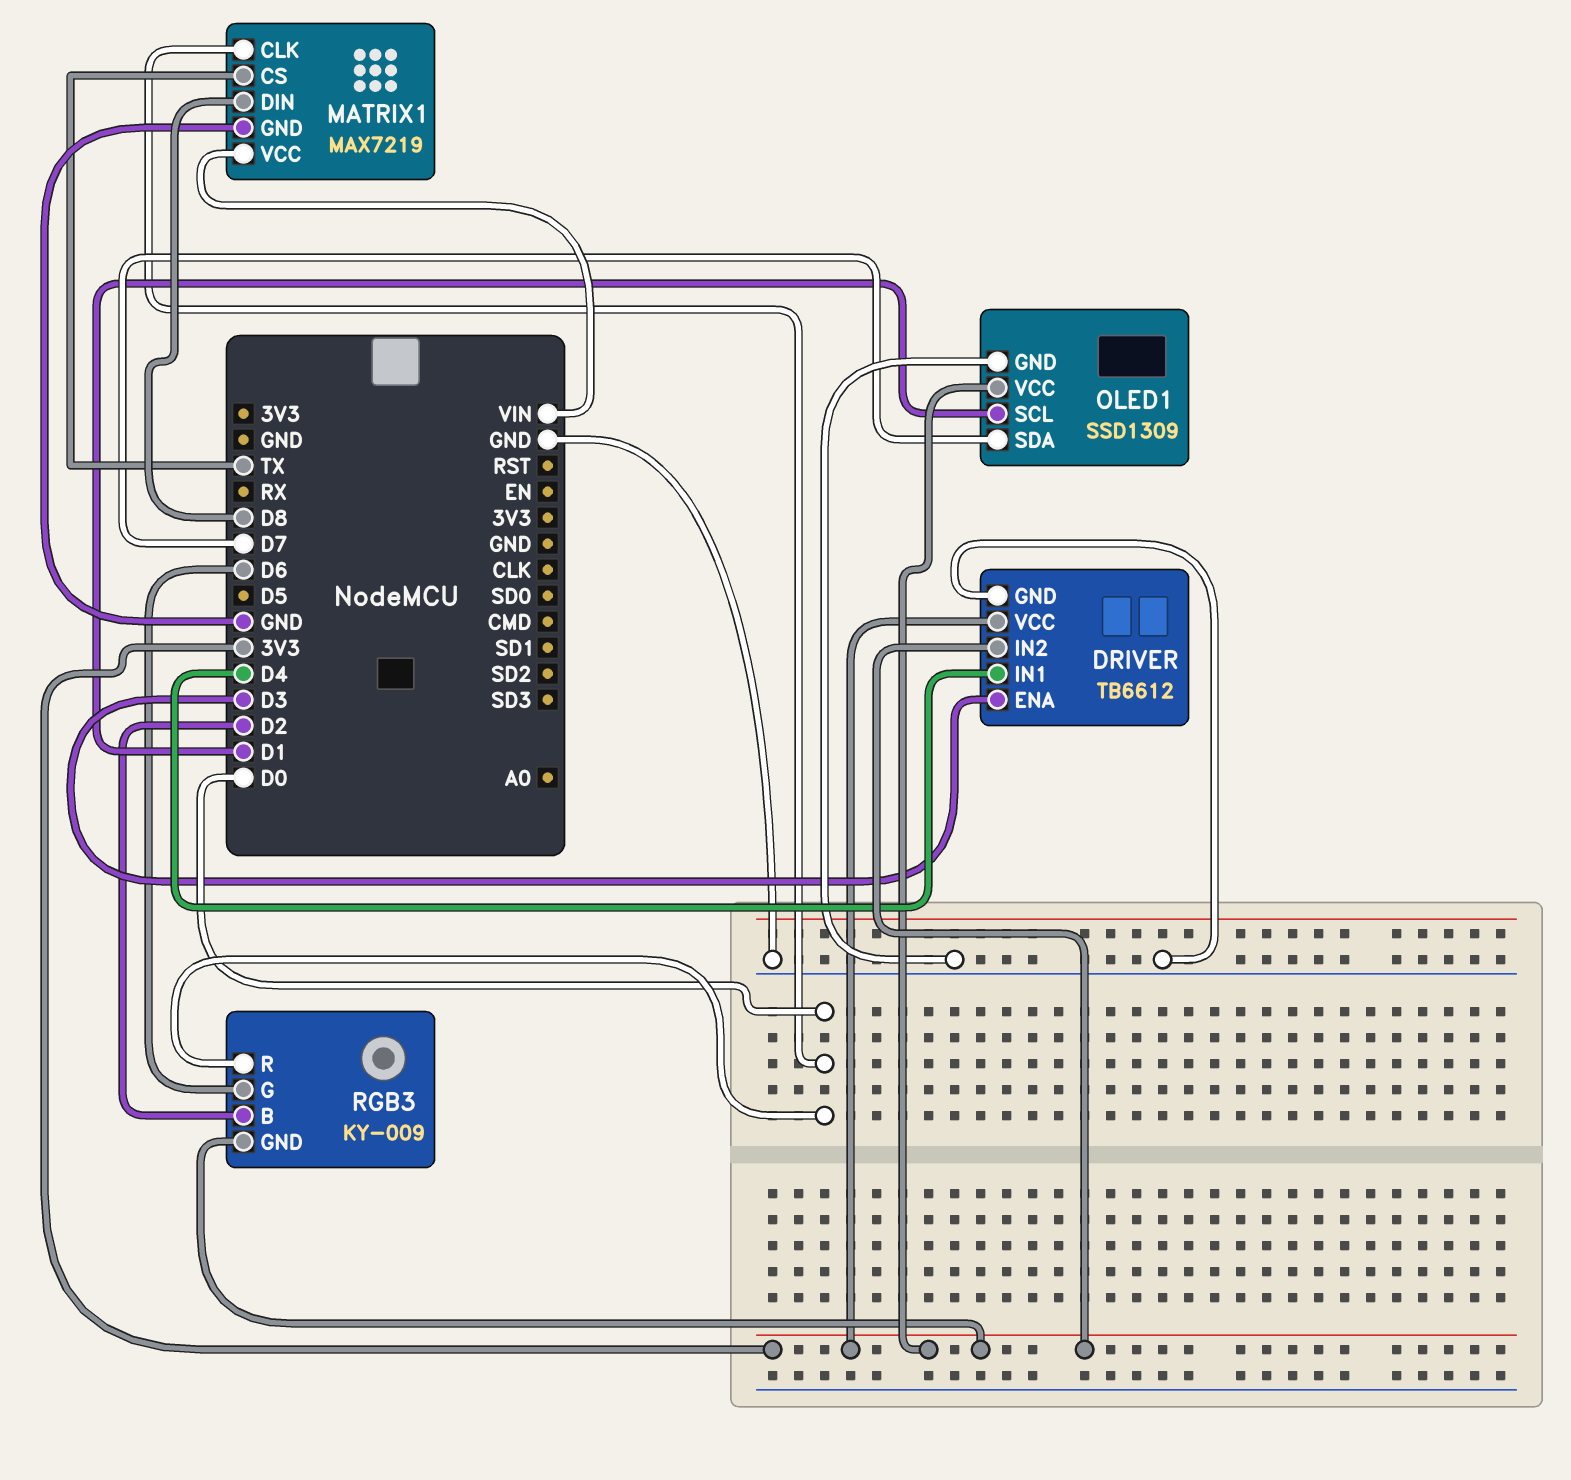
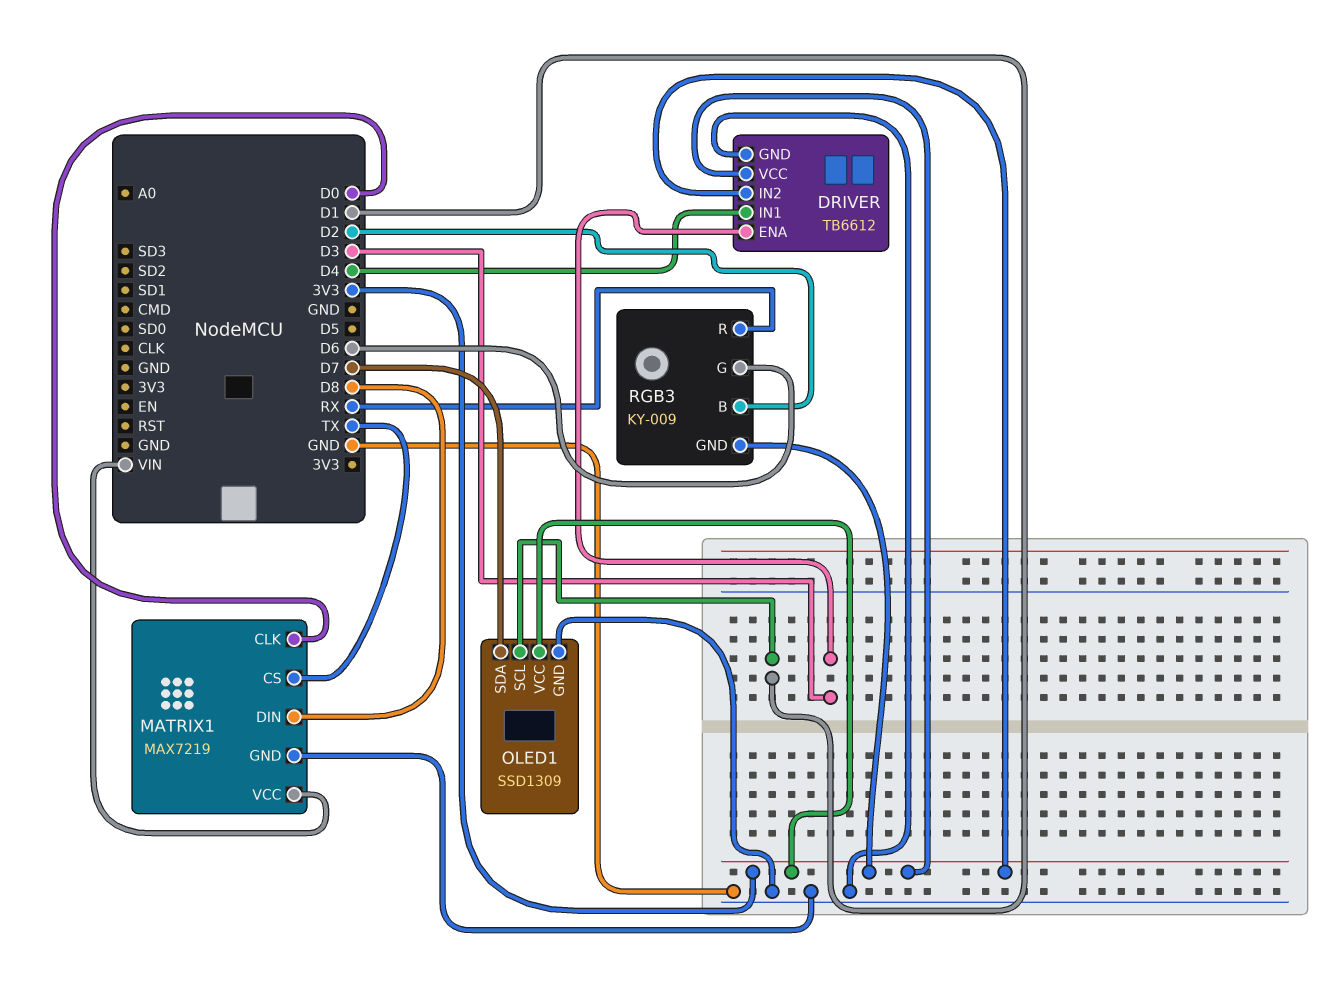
RGB3 pin R: D0 -> RX

